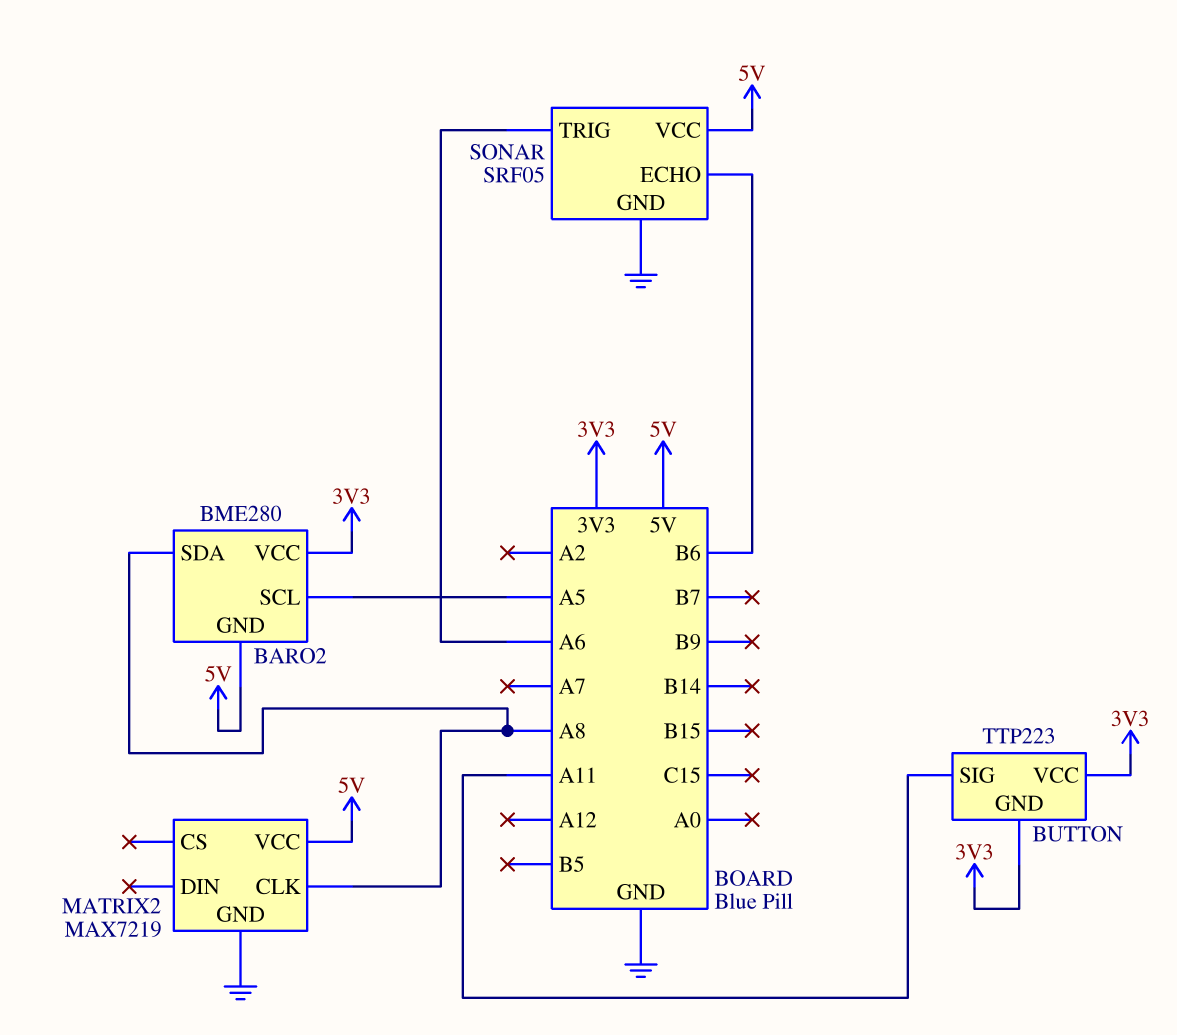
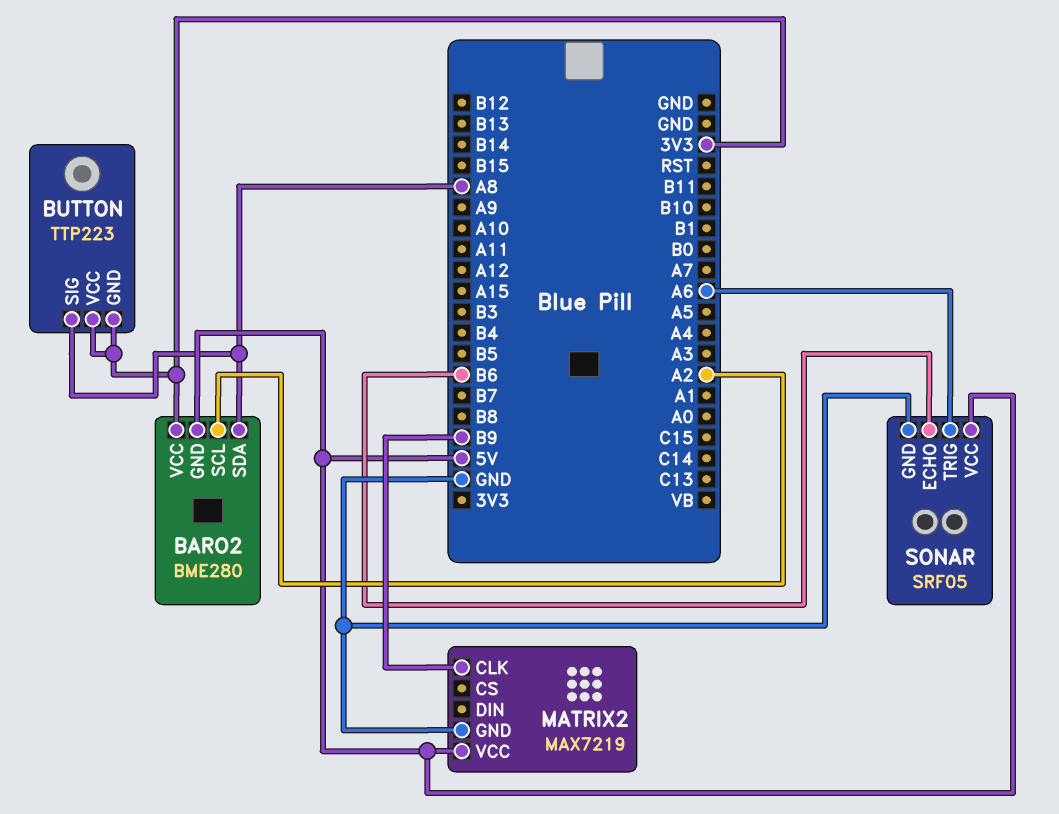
BARO2 pin SCL: A5 -> A2
BUTTON pin SIG: A11 -> A8
MATRIX2 pin CLK: A8 -> B9

